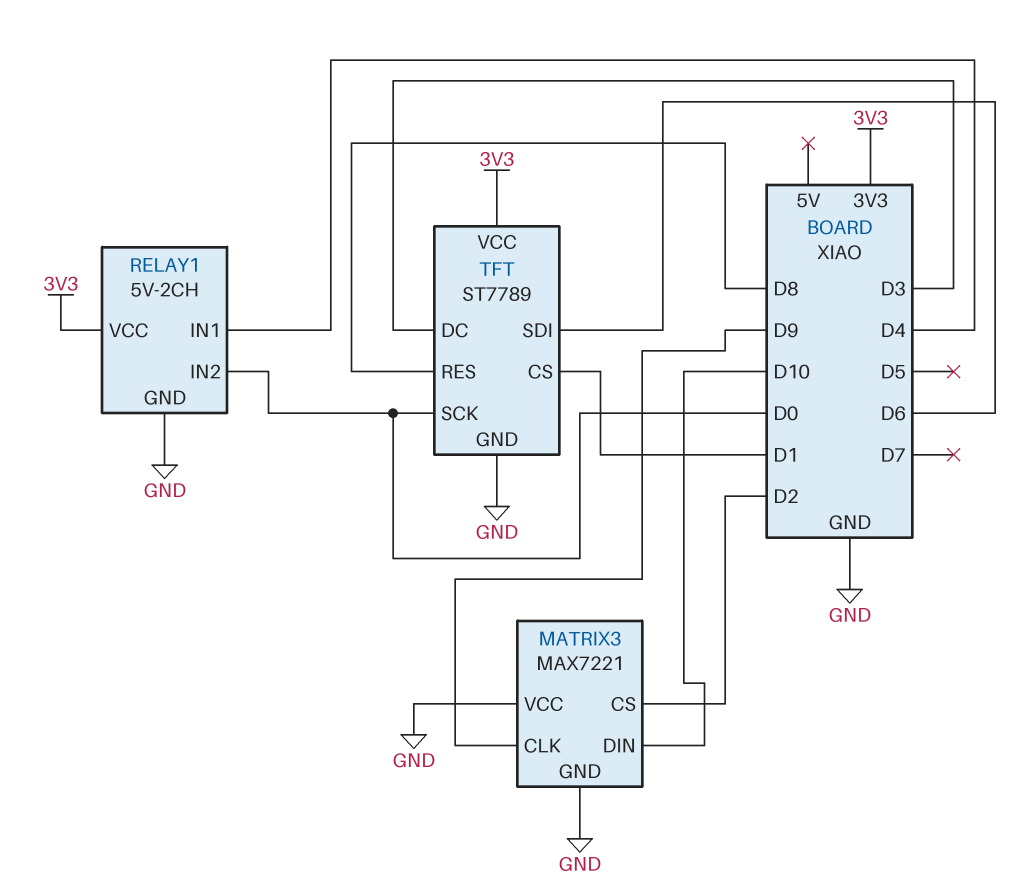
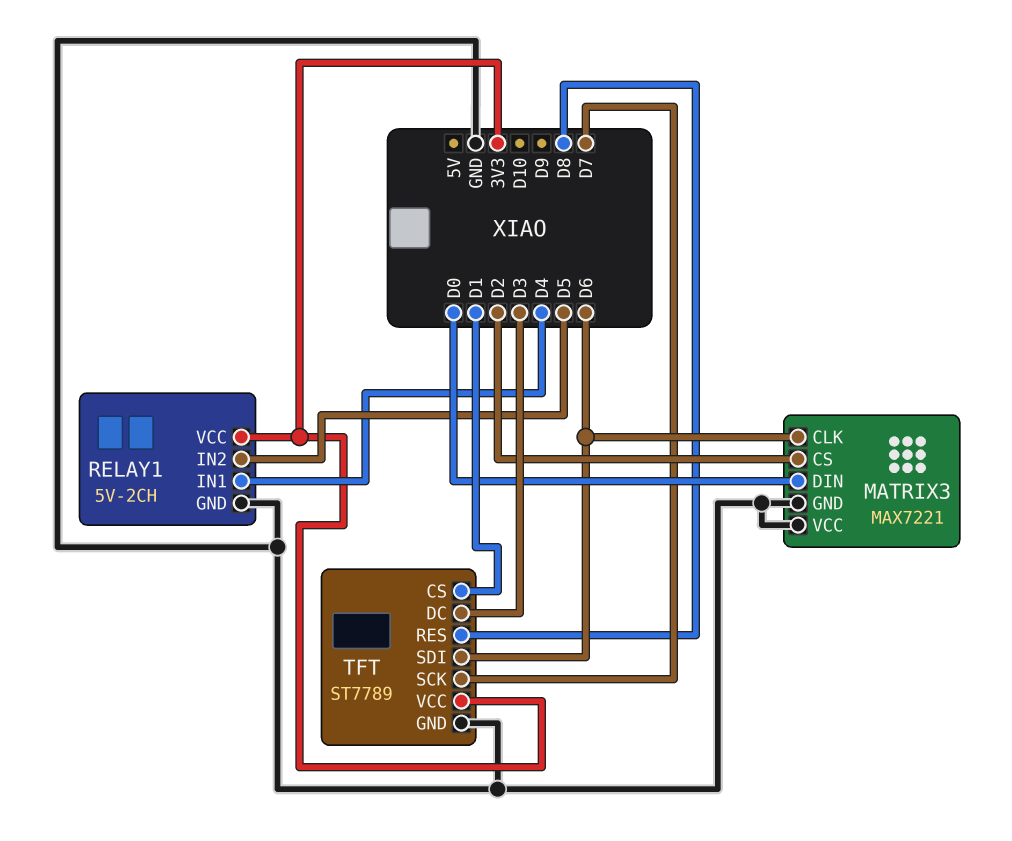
MATRIX3 pin CLK: D9 -> D6
MATRIX3 pin DIN: D10 -> D0
RELAY1 pin IN2: D0 -> D5
TFT pin SCK: D0 -> D7

